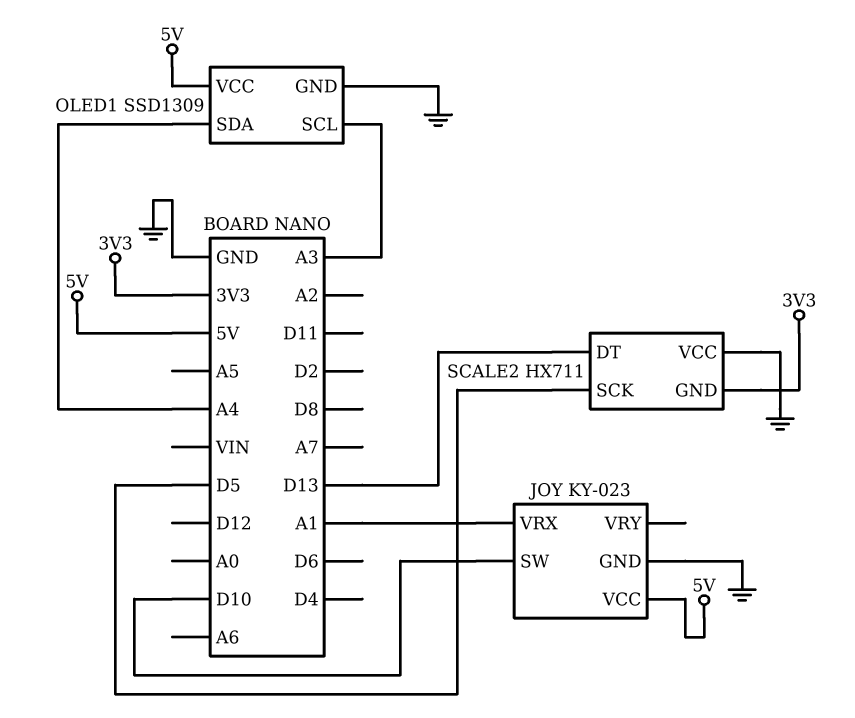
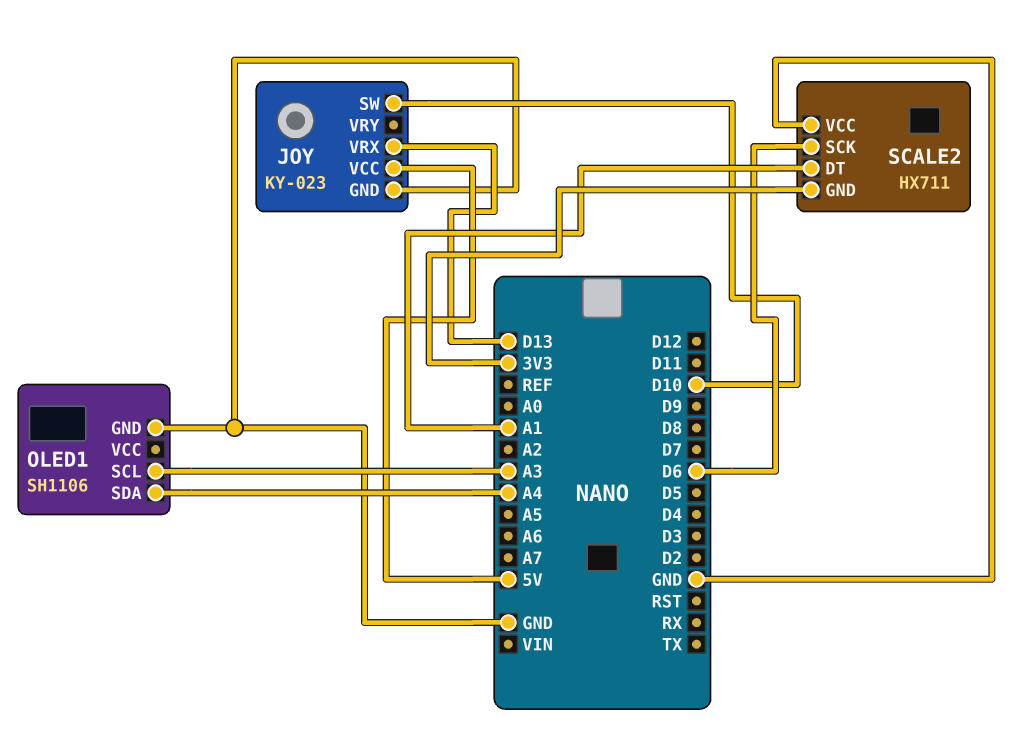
JOY pin VRX: A1 -> D13
OLED1: SSD1309 -> SH1106
OLED1 pin VCC: 5V -> none
SCALE2 pin DT: D13 -> A1
SCALE2 pin SCK: D5 -> D6

